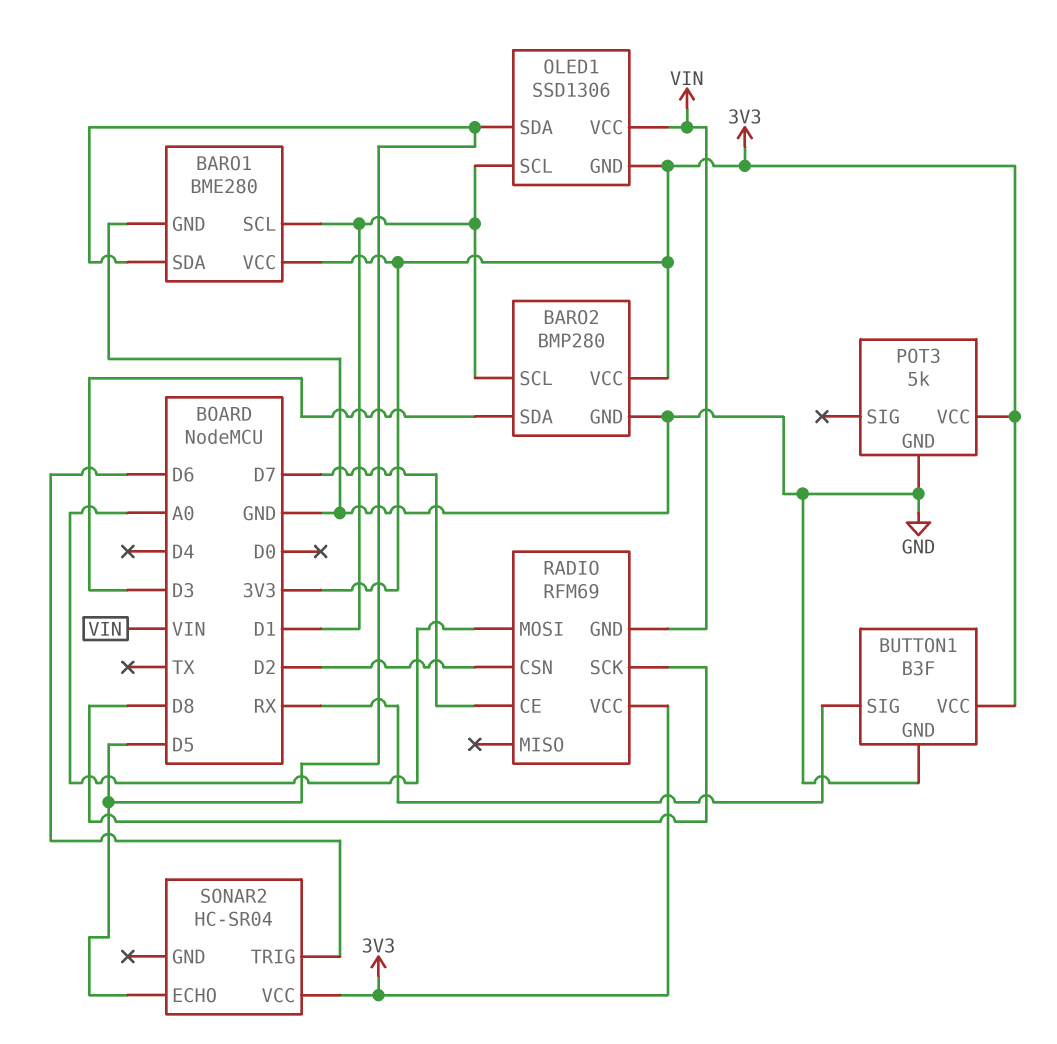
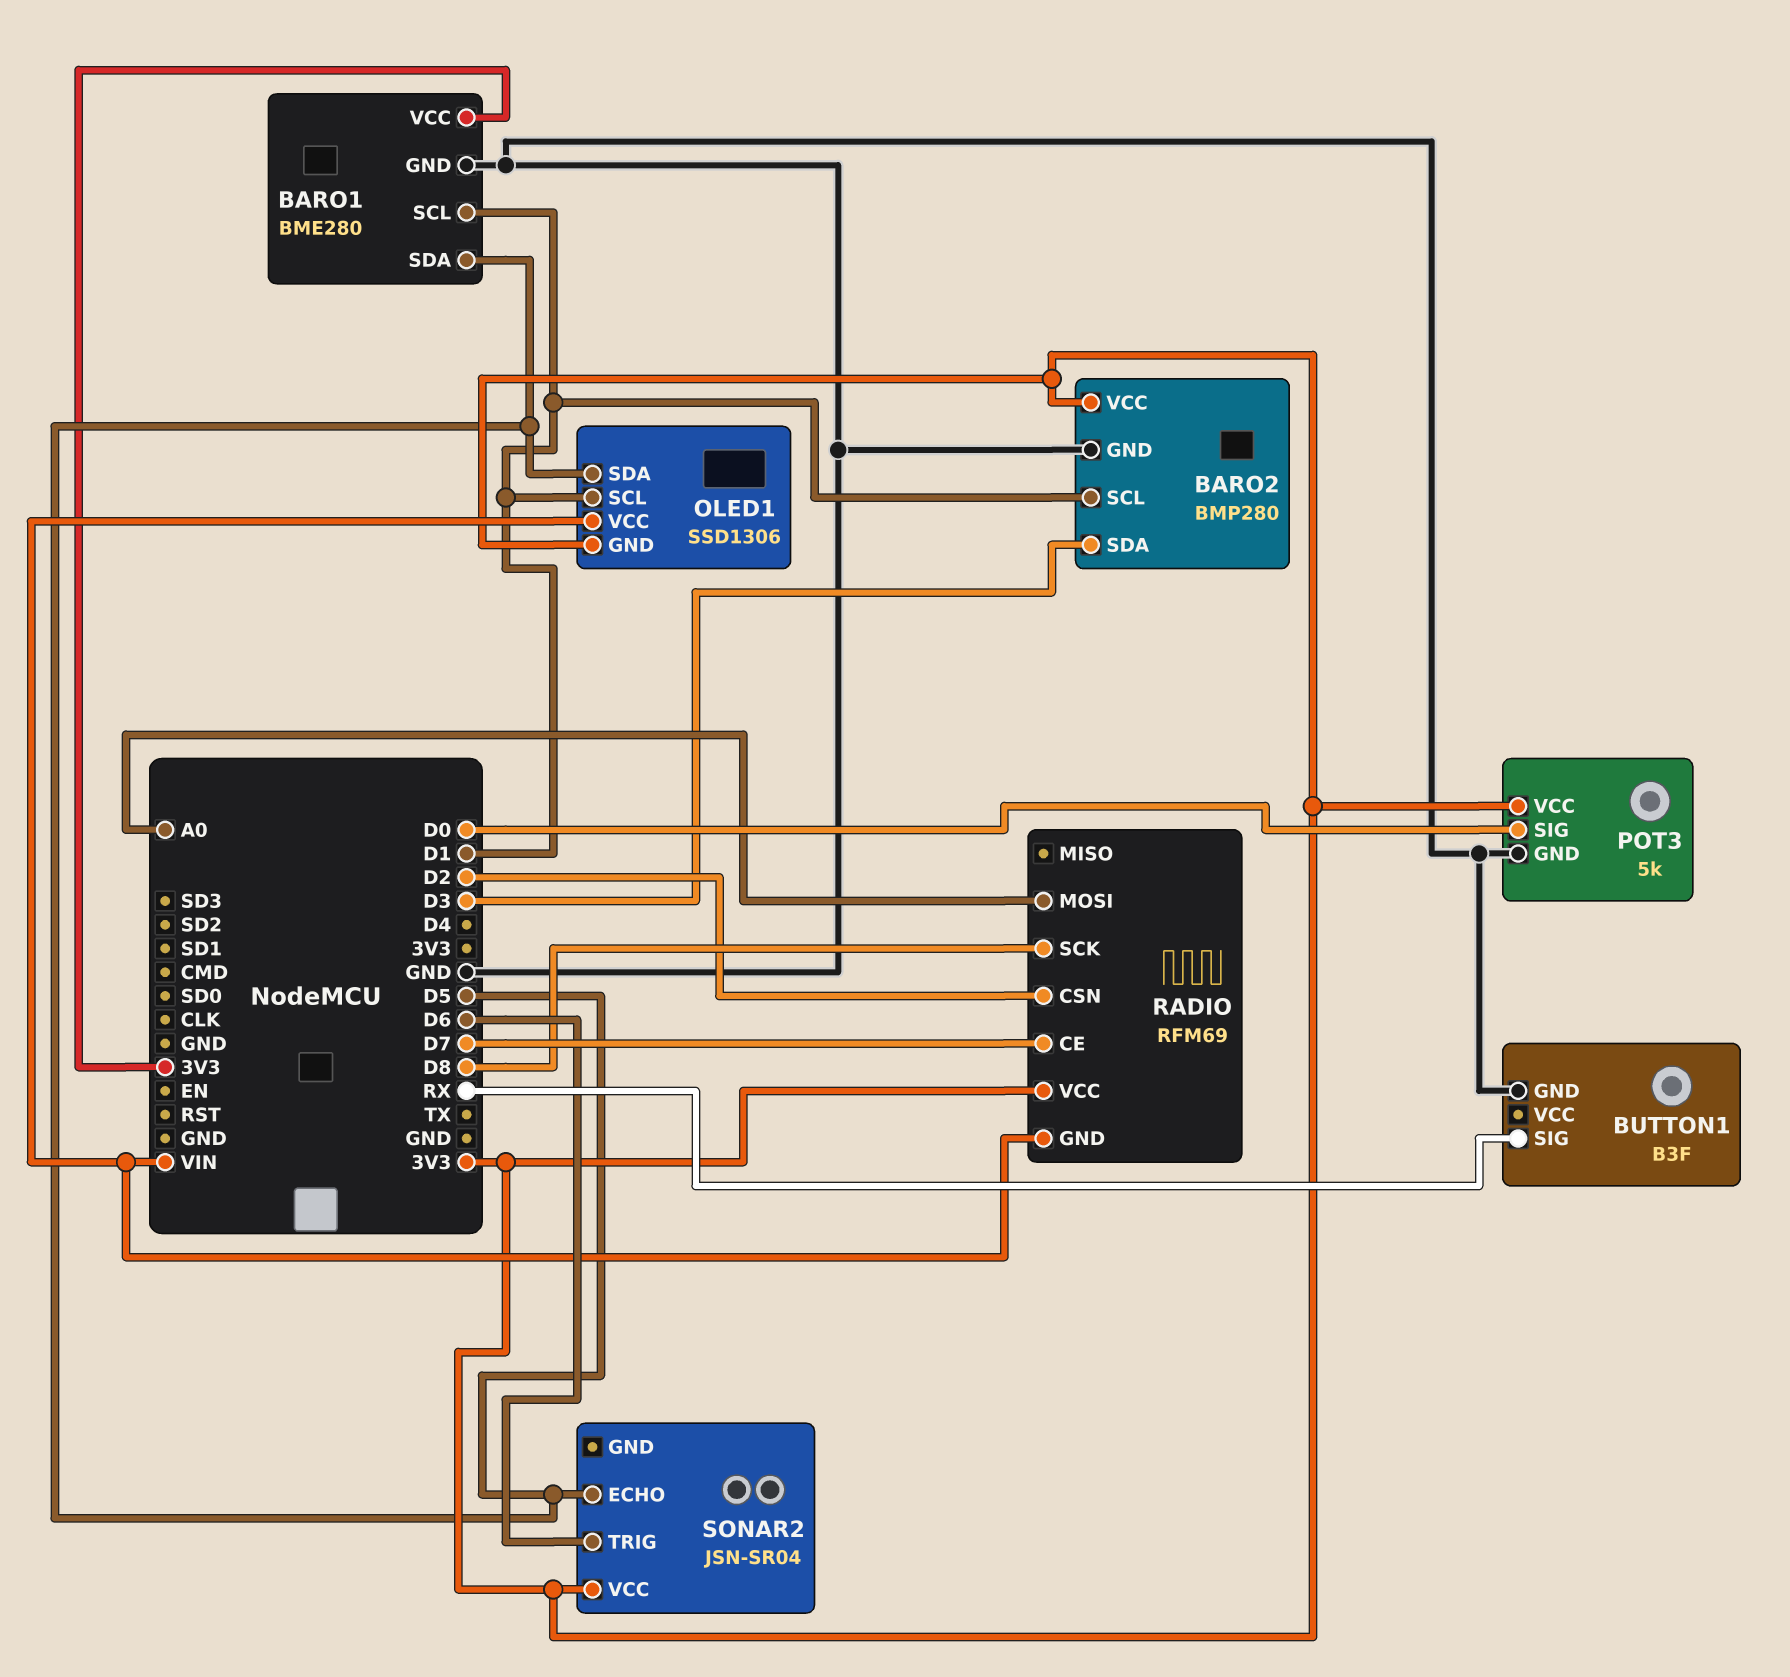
BUTTON1 pin VCC: 3V3 -> none
POT3 pin SIG: none -> D0
SONAR2: HC-SR04 -> JSN-SR04

